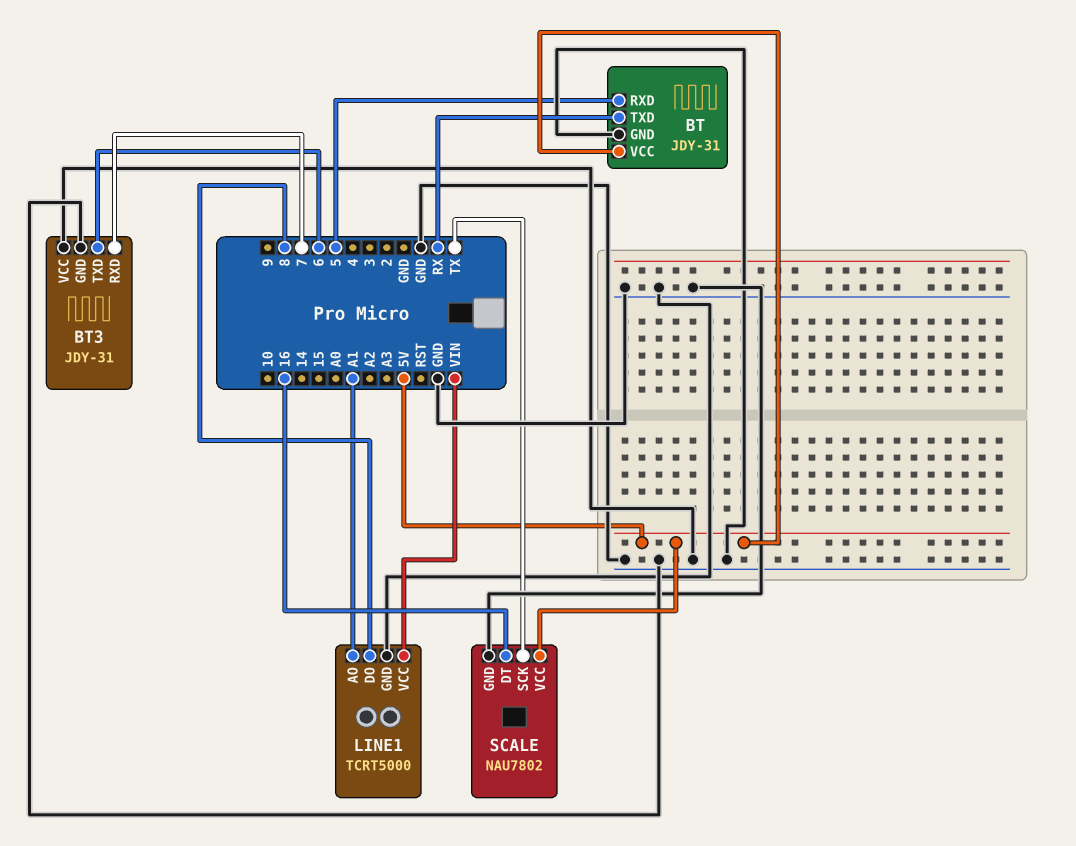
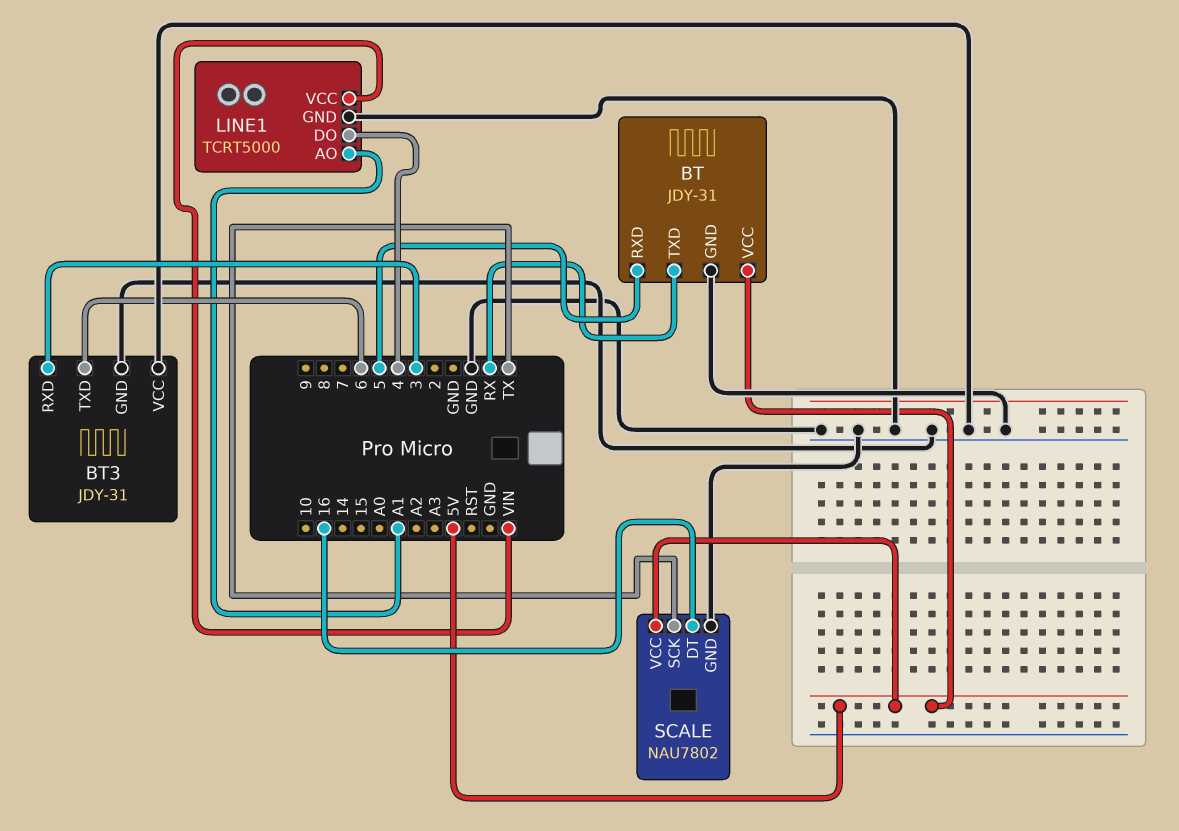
BT3 pin RXD: 7 -> 3
LINE1 pin DO: 8 -> 4

